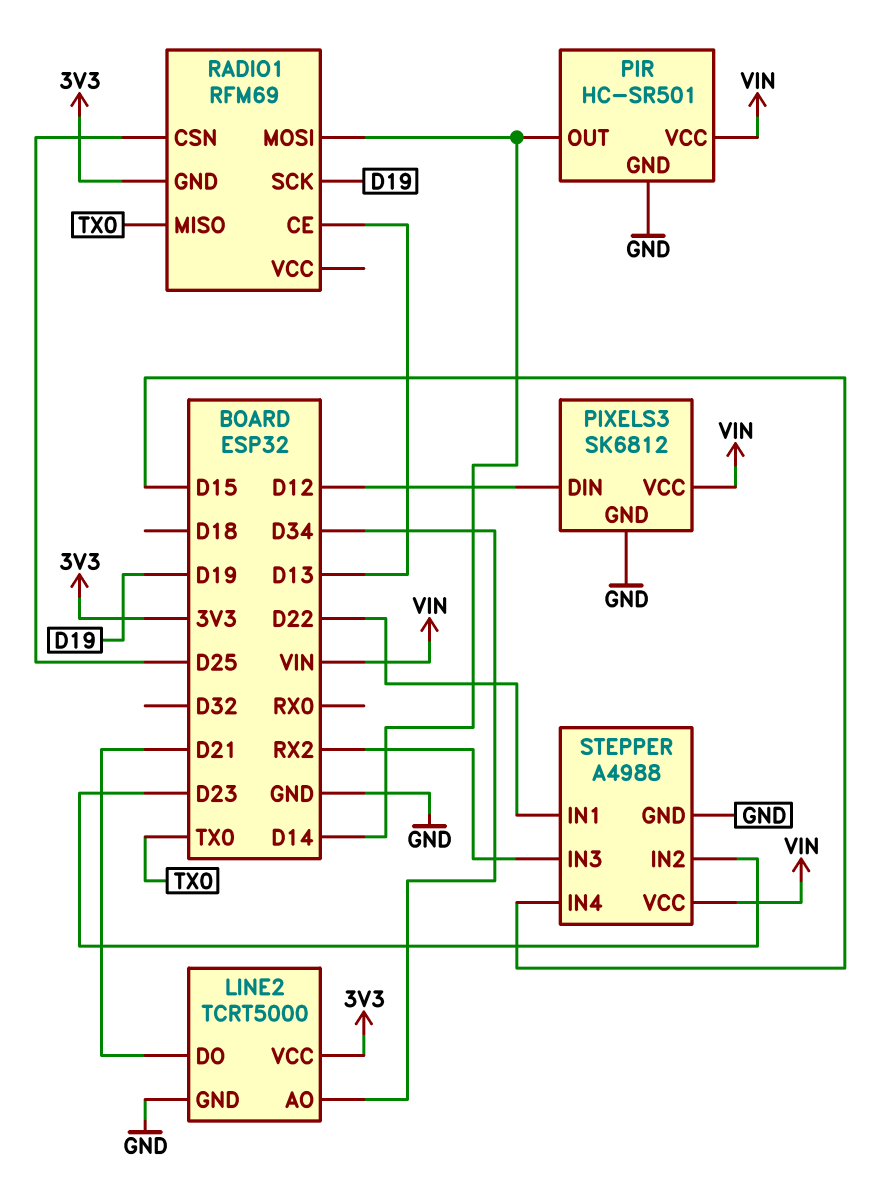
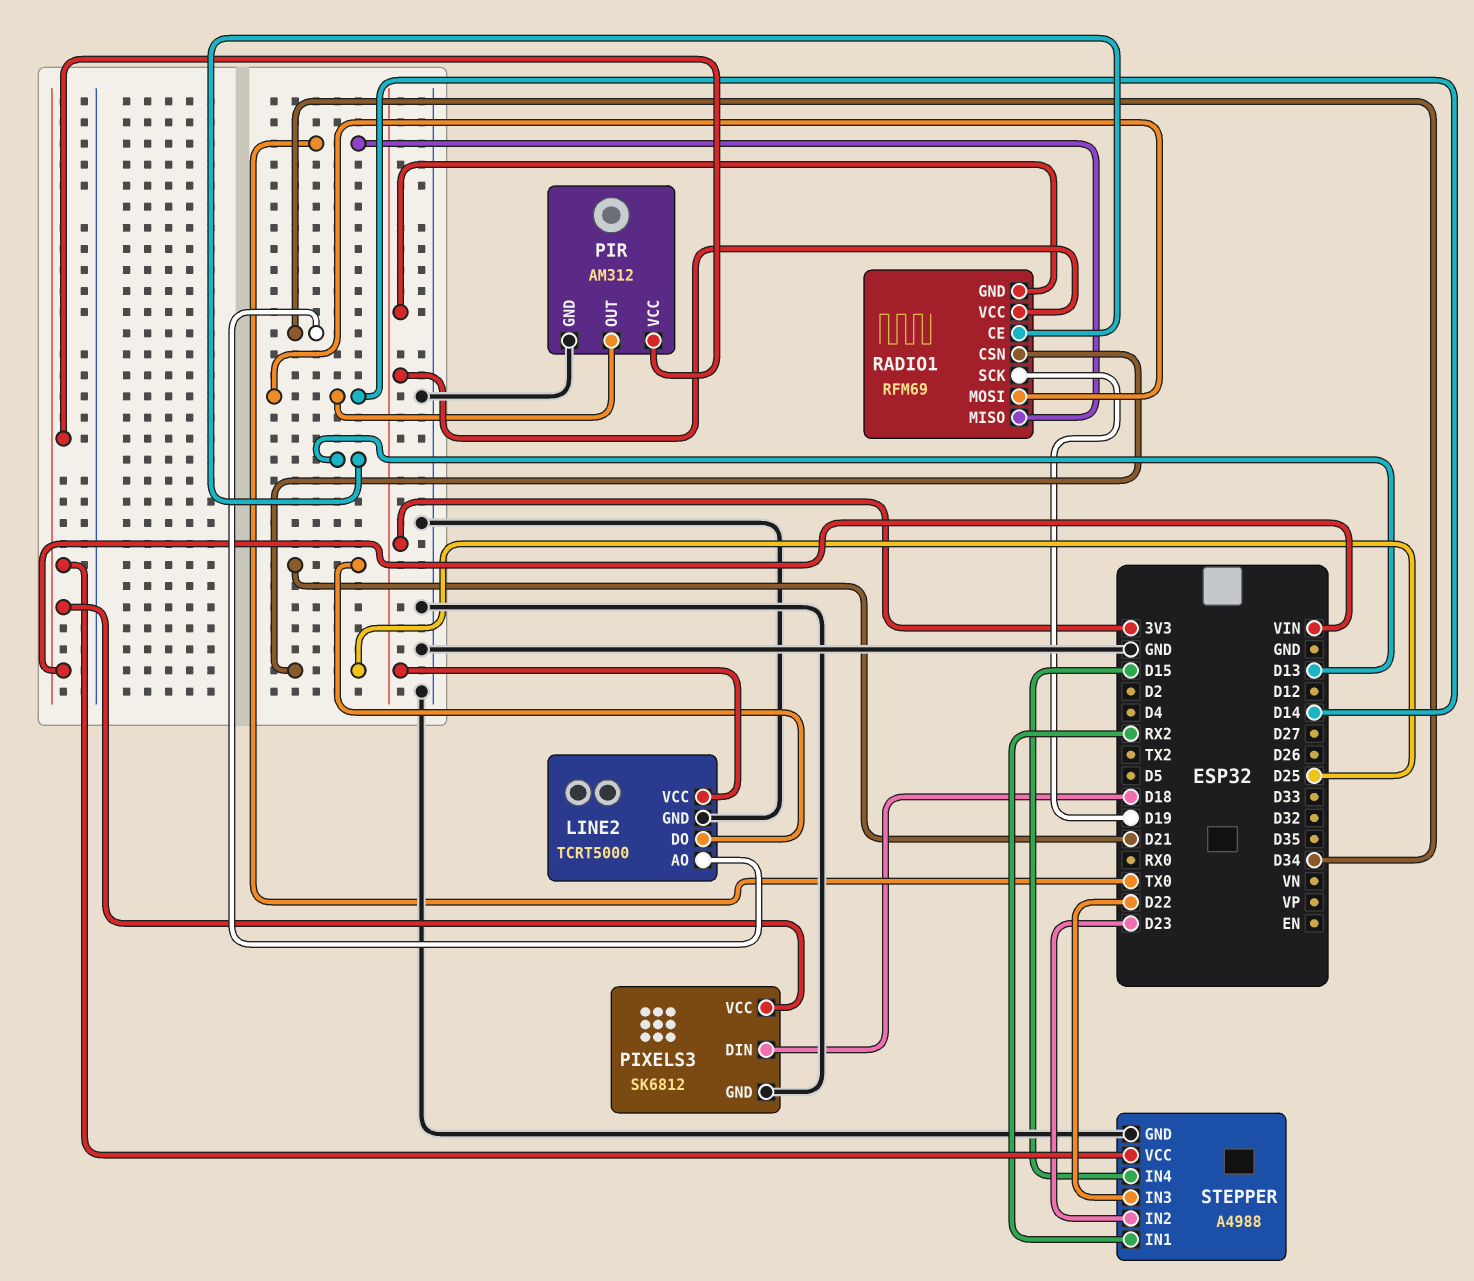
PIR: HC-SR501 -> AM312
PIXELS3 pin DIN: D12 -> D18
RADIO1 pin VCC: none -> 3V3
STEPPER pin IN1: D22 -> RX2
STEPPER pin IN3: RX2 -> D22

